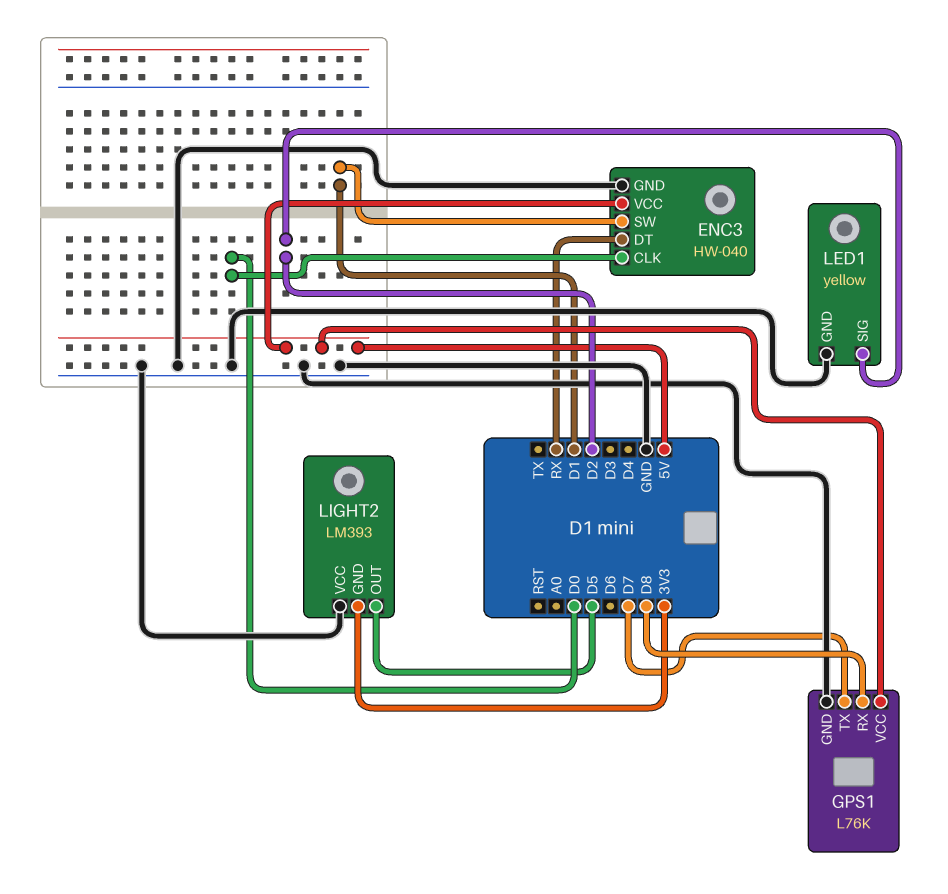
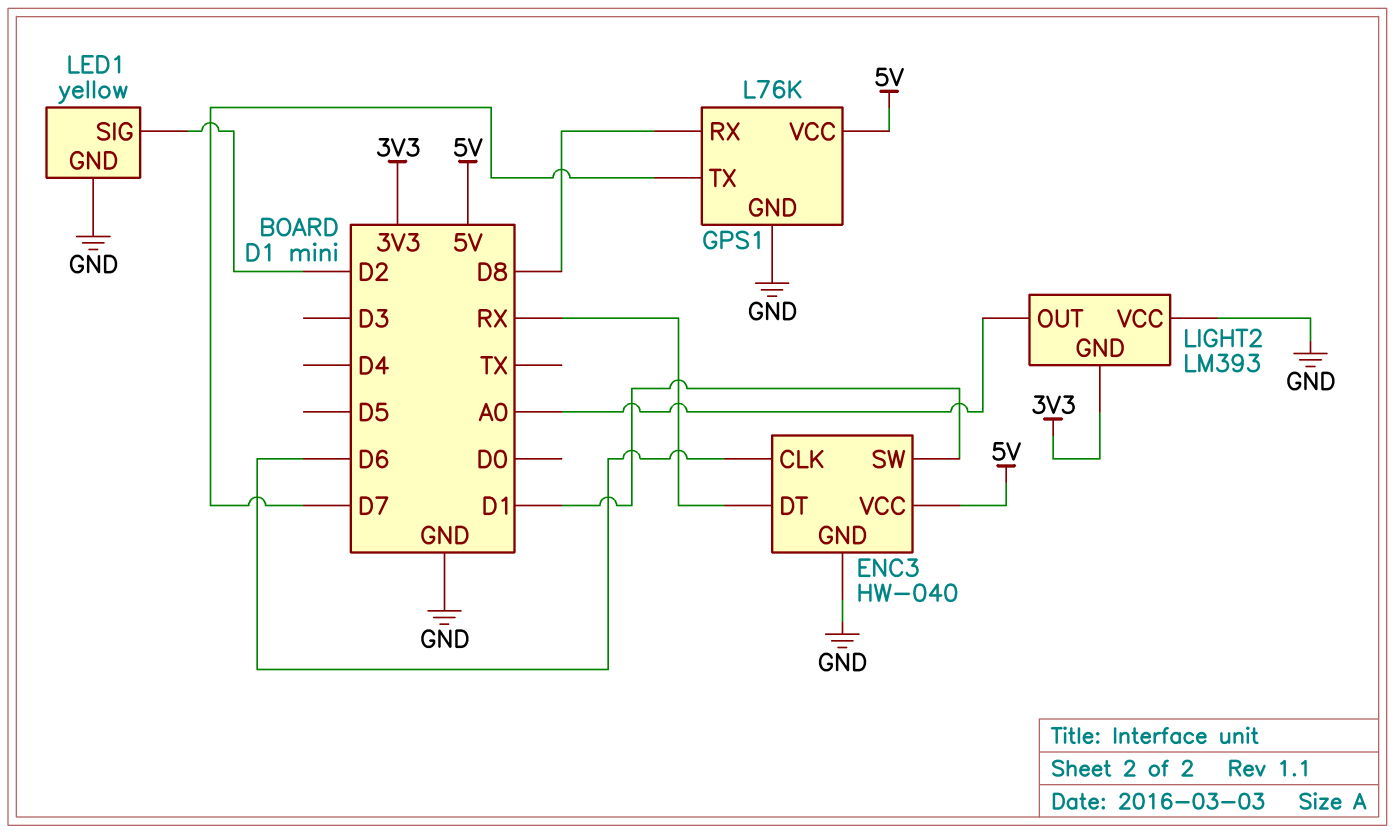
ENC3 pin CLK: D0 -> D6
LIGHT2 pin OUT: D5 -> A0

